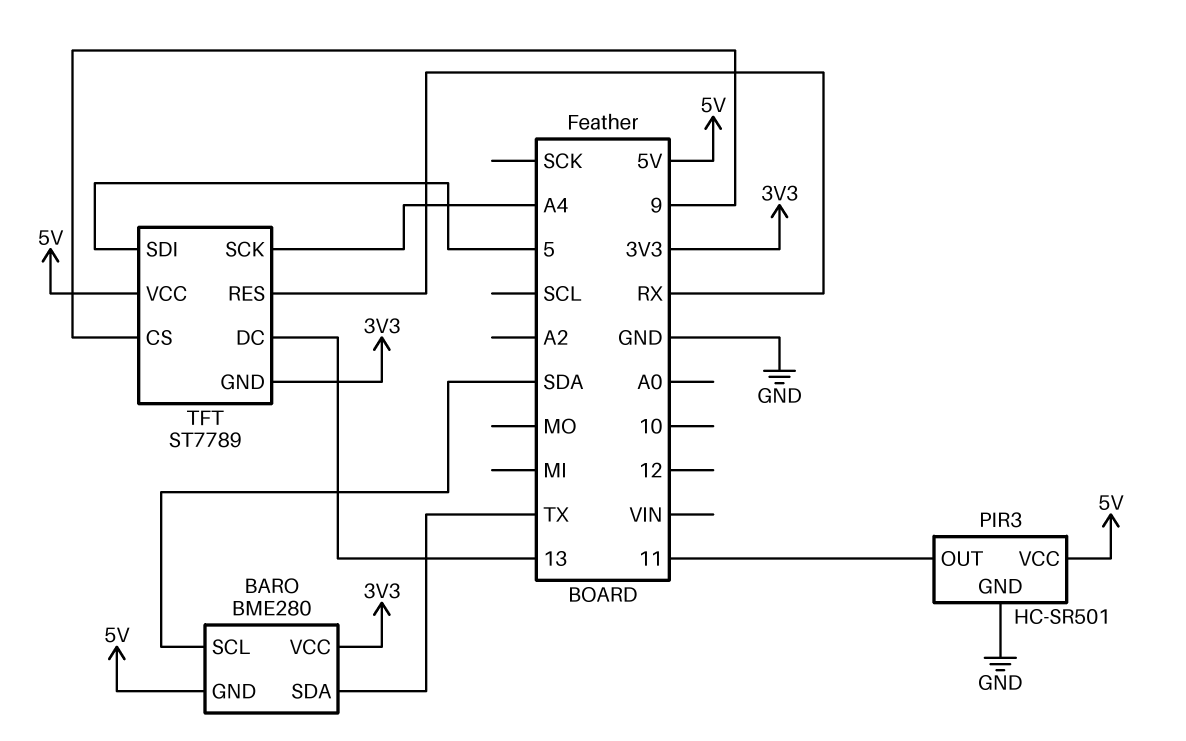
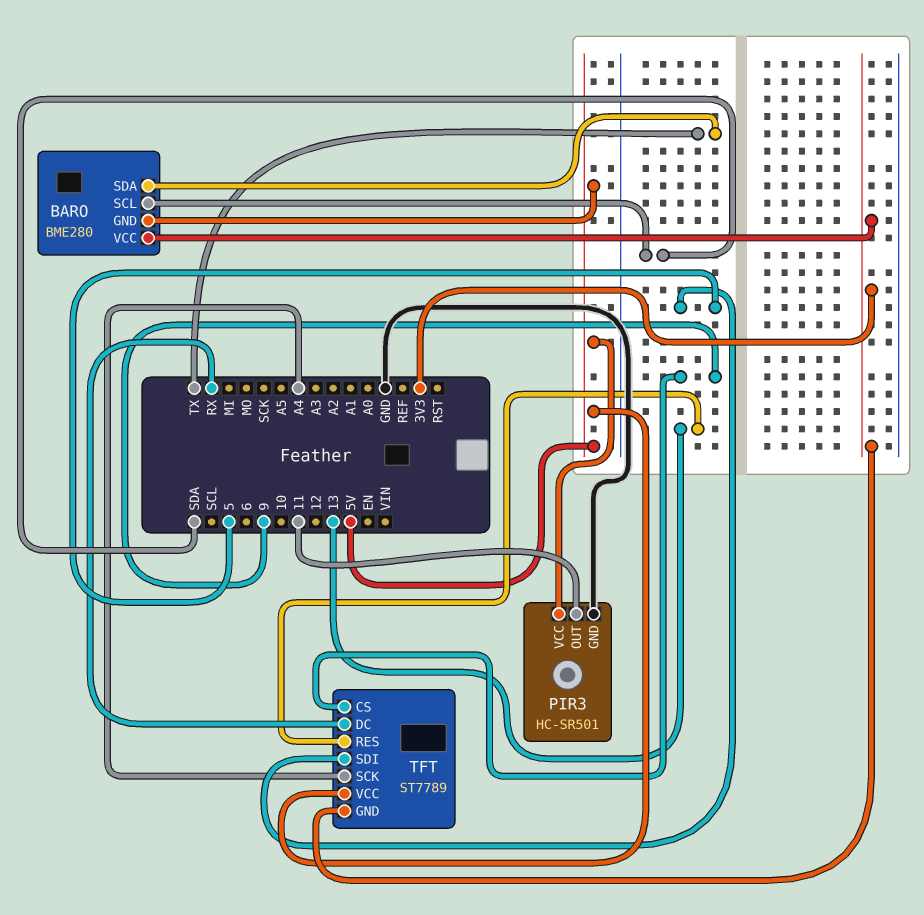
TFT pin DC: 13 -> RX
TFT pin RES: RX -> 13

